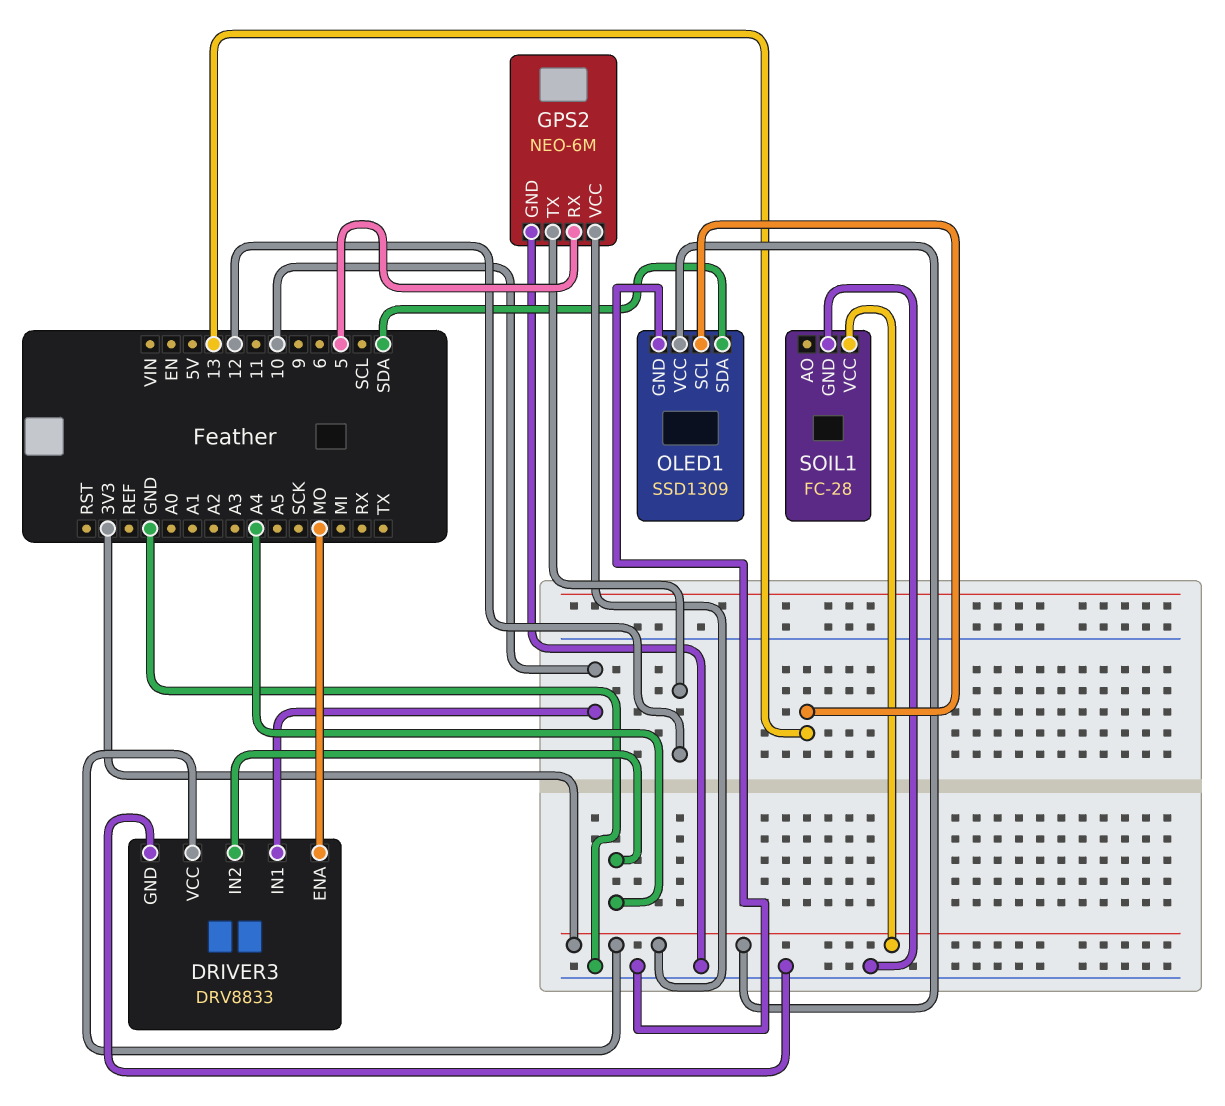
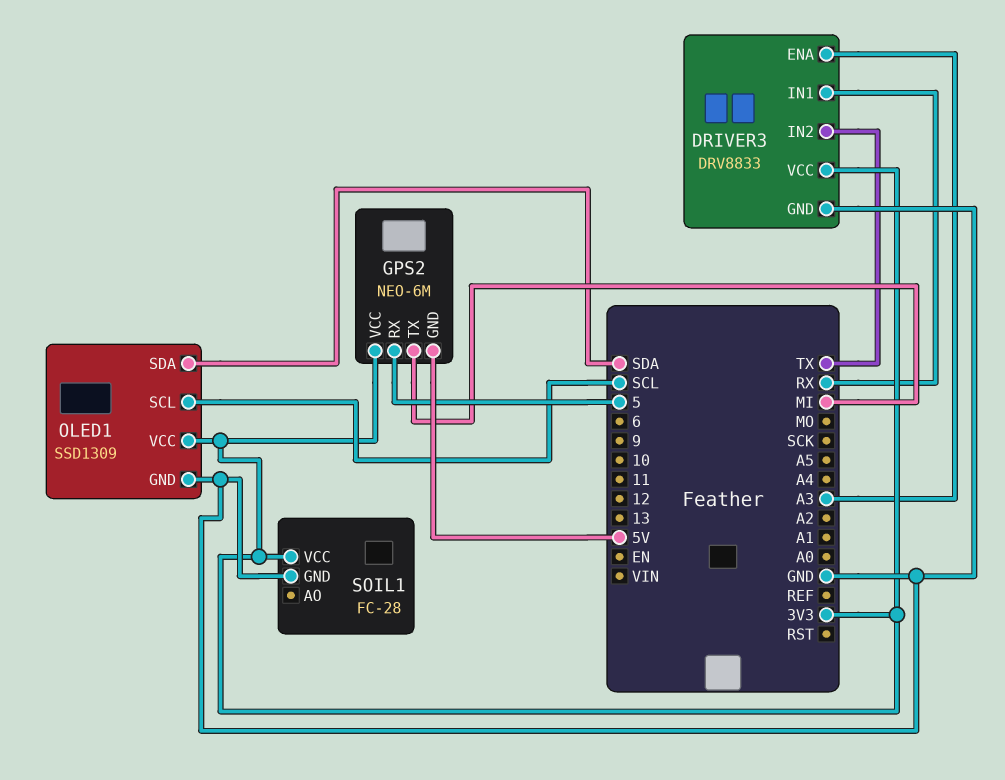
DRIVER3 pin ENA: MO -> A3
DRIVER3 pin IN1: 10 -> RX
DRIVER3 pin IN2: A4 -> TX
GPS2 pin GND: GND -> 5V
GPS2 pin TX: 12 -> MI
OLED1 pin SCL: 13 -> SCL

